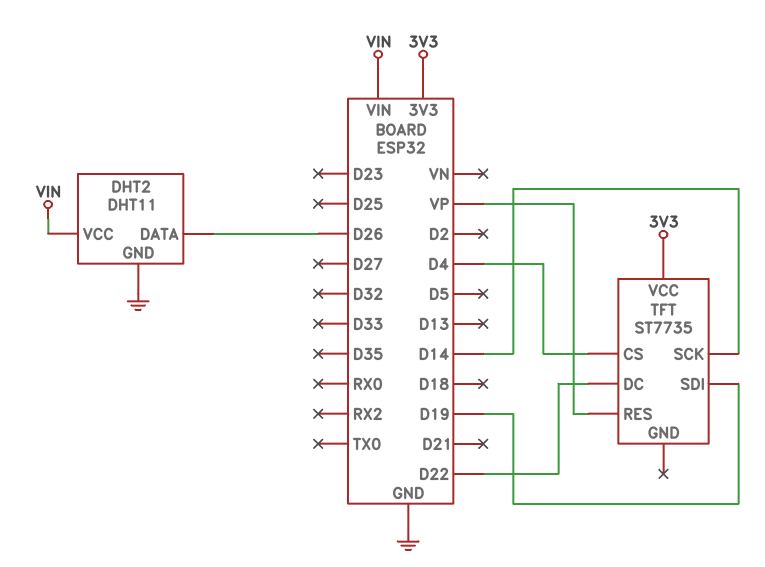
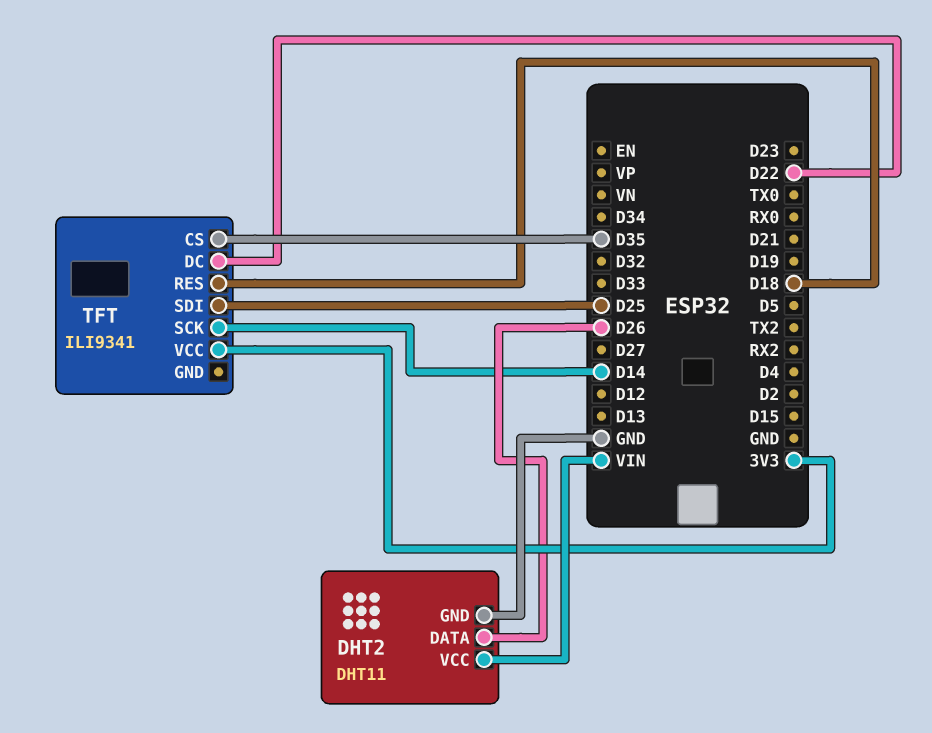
TFT: ST7735 -> ILI9341
TFT pin CS: D4 -> D35
TFT pin RES: VP -> D18
TFT pin SDI: D19 -> D25

